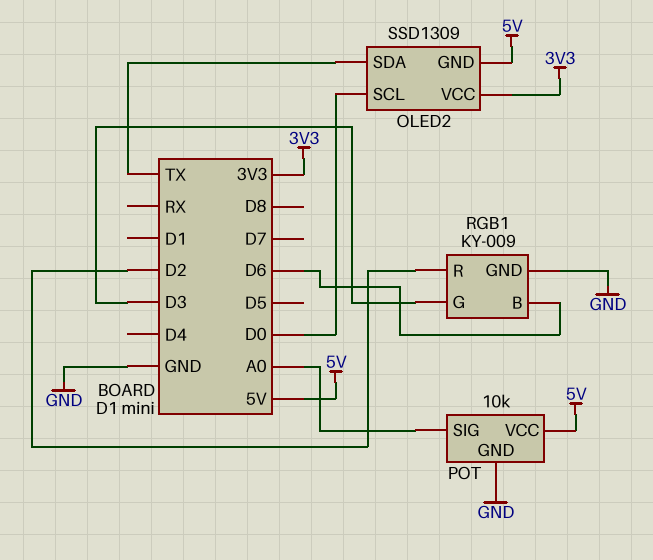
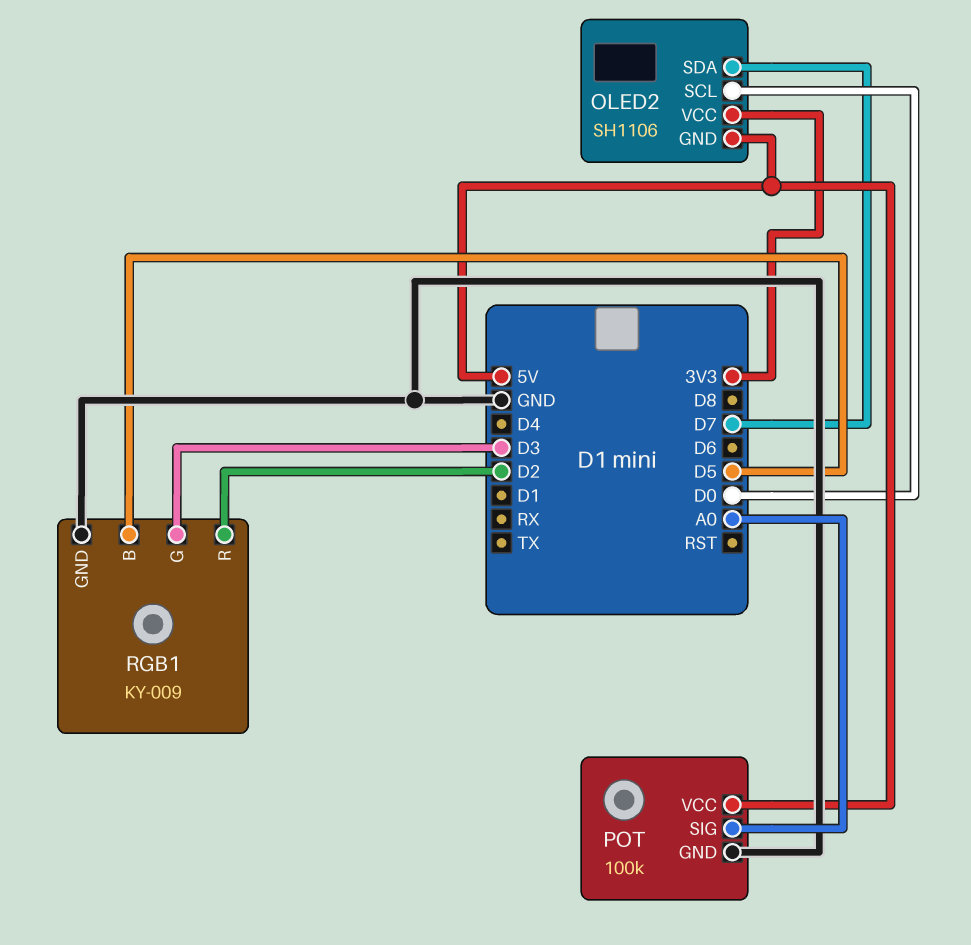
OLED2: SSD1309 -> SH1106
OLED2 pin SDA: TX -> D7
POT: 10k -> 100k
RGB1 pin B: D6 -> D5

